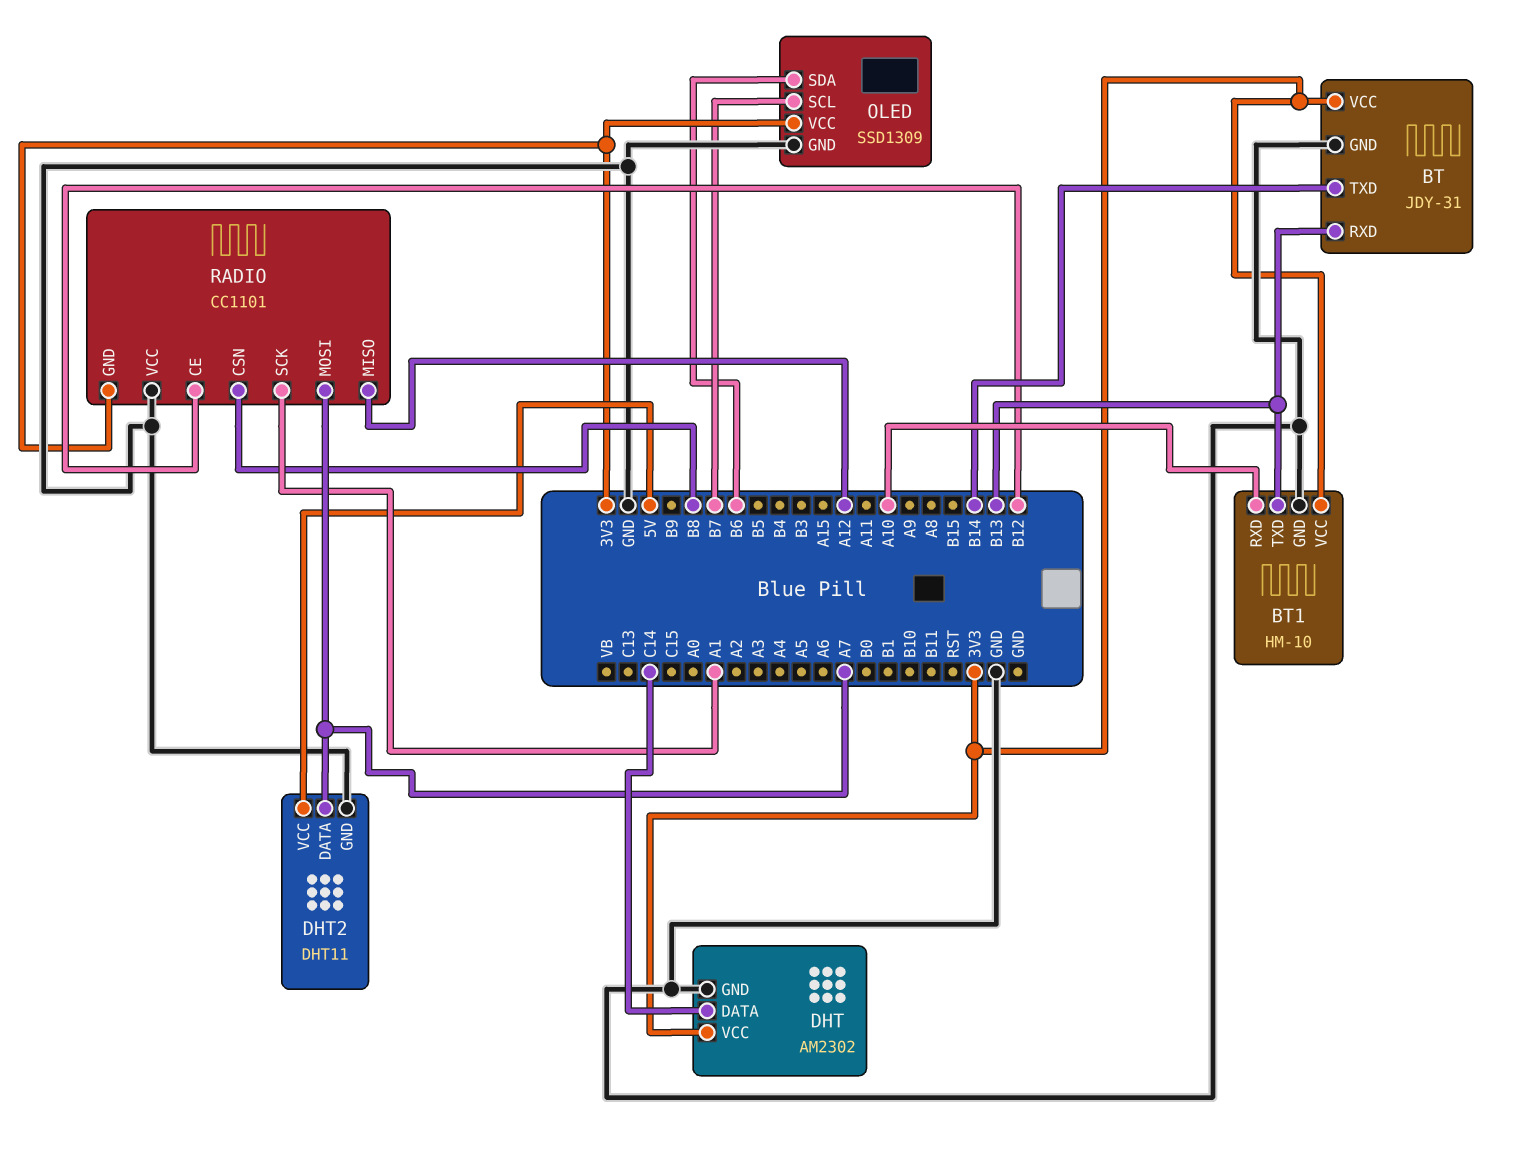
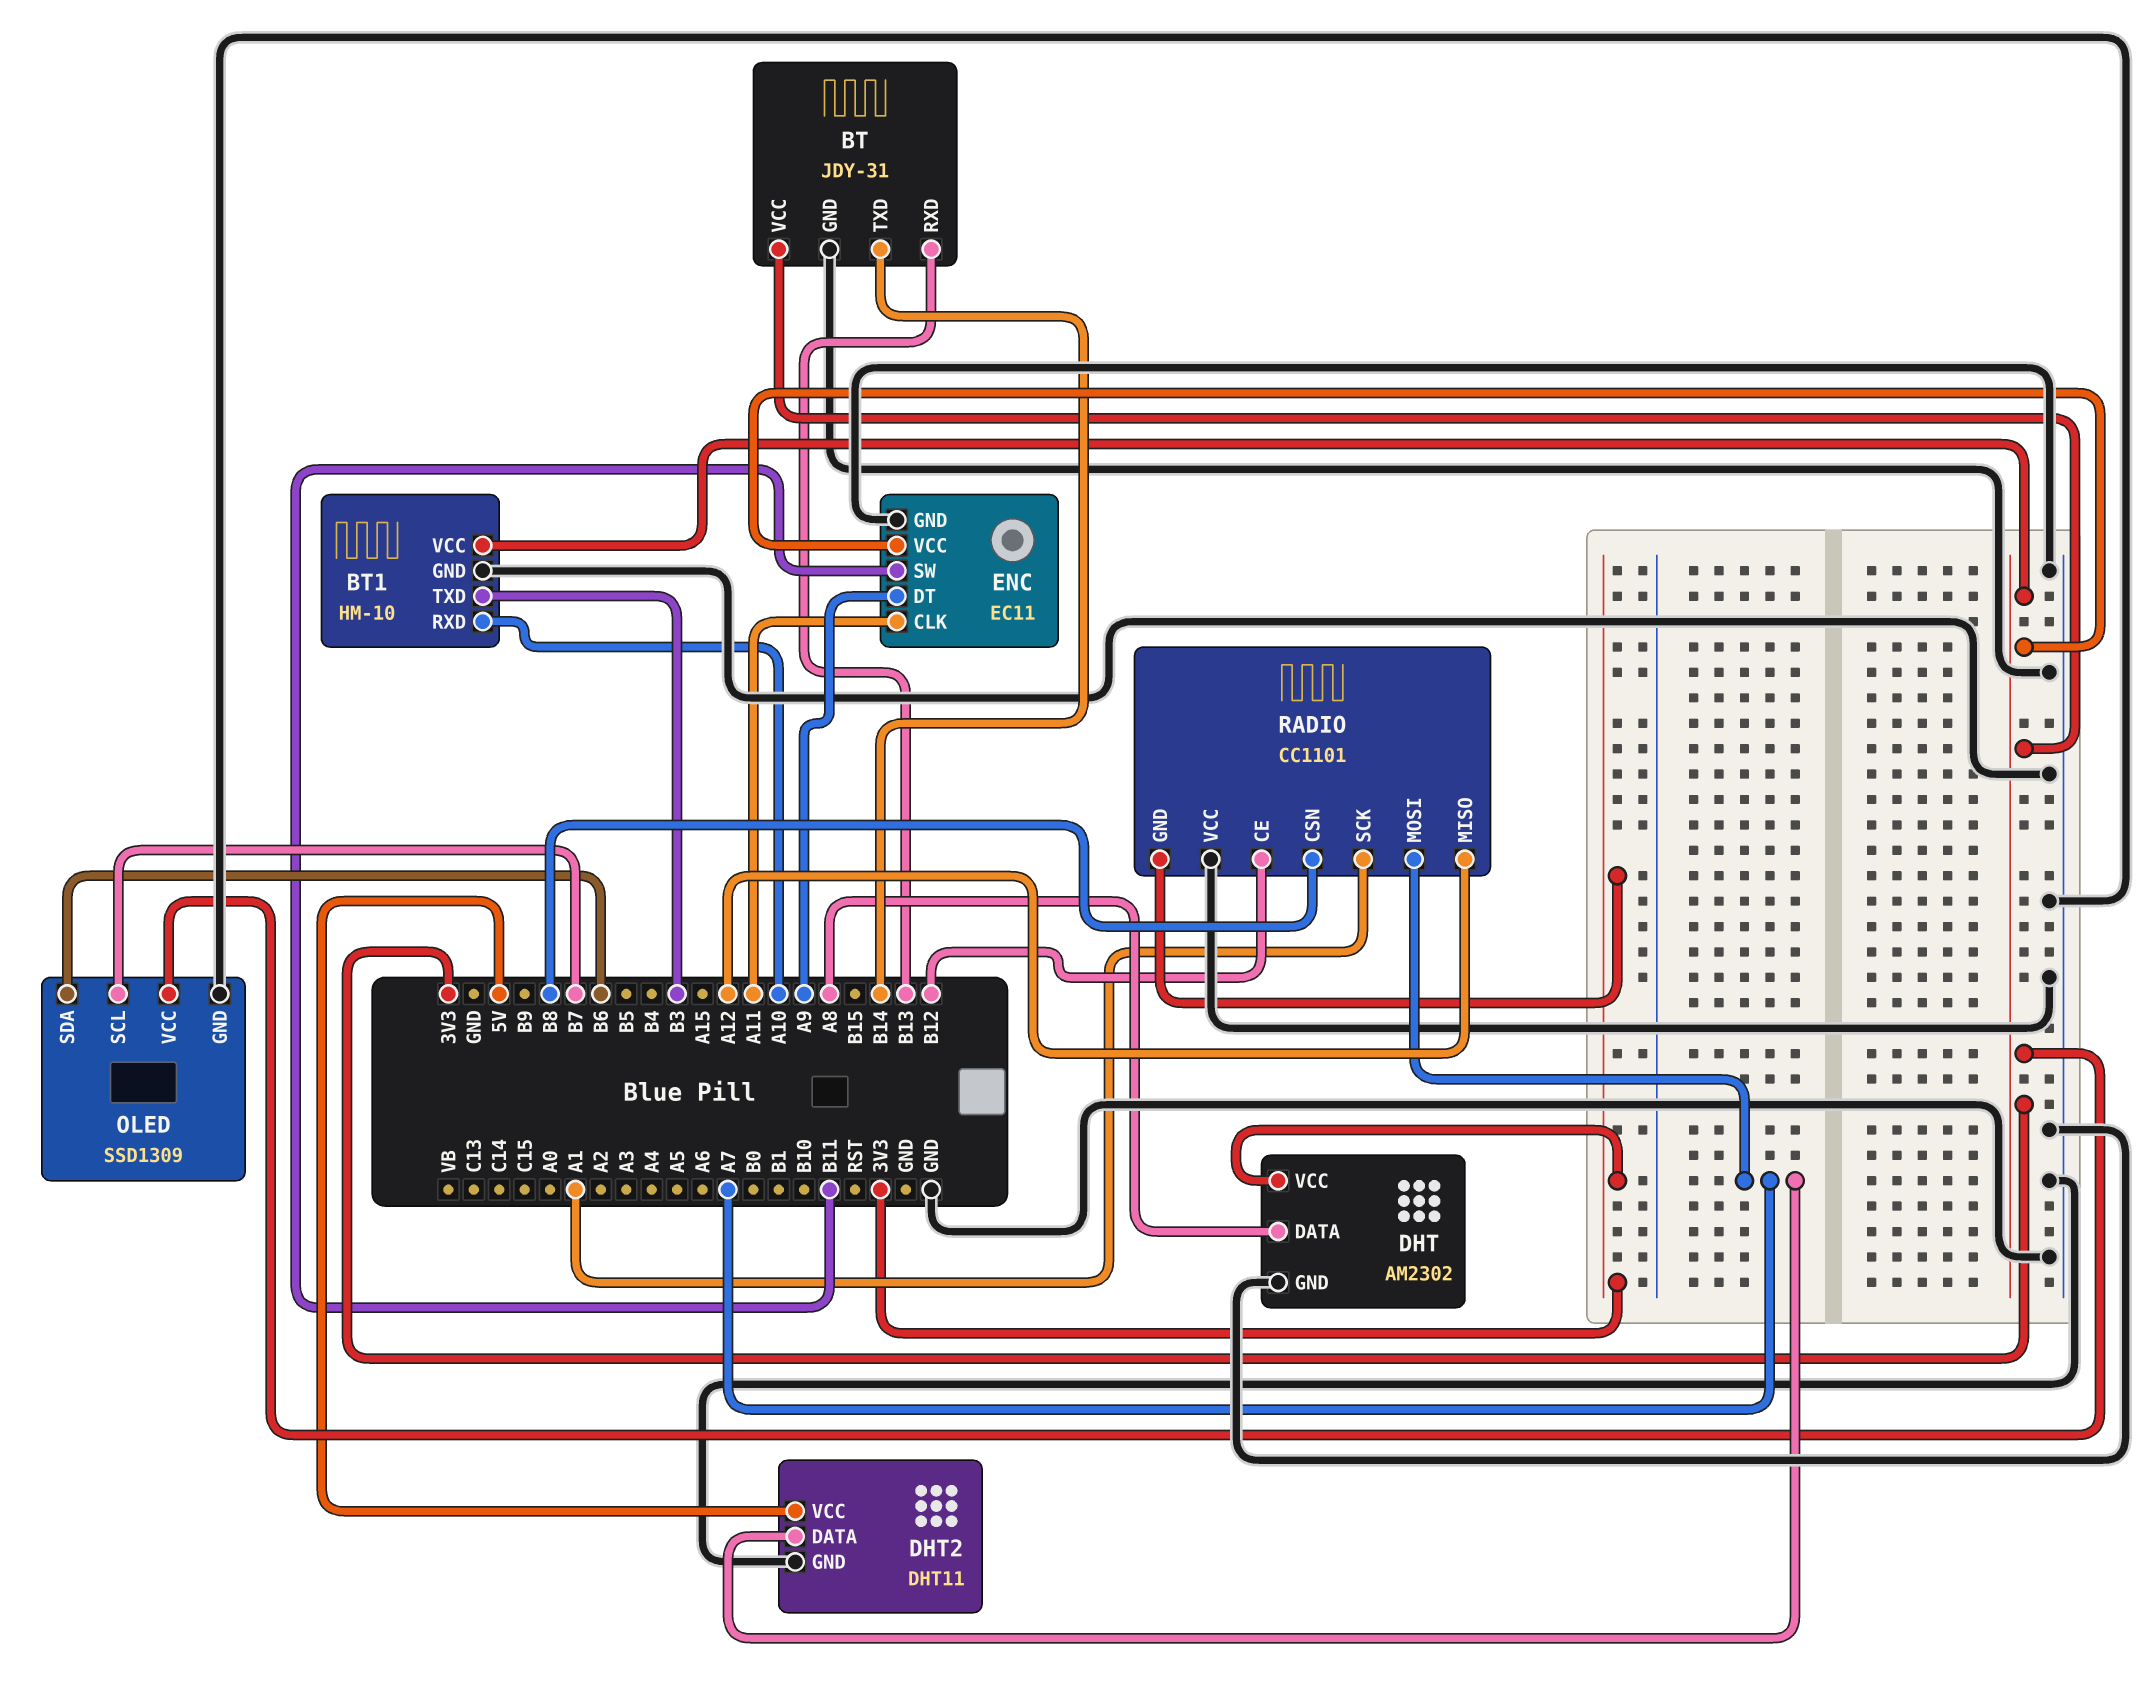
BT1 pin TXD: B13 -> B3
DHT pin DATA: C14 -> A8
ENC: none -> EC11
ENC pin CLK: none -> A11
ENC pin DT: none -> A9
ENC pin GND: none -> GND
ENC pin SW: none -> B11
ENC pin VCC: none -> 3V3

